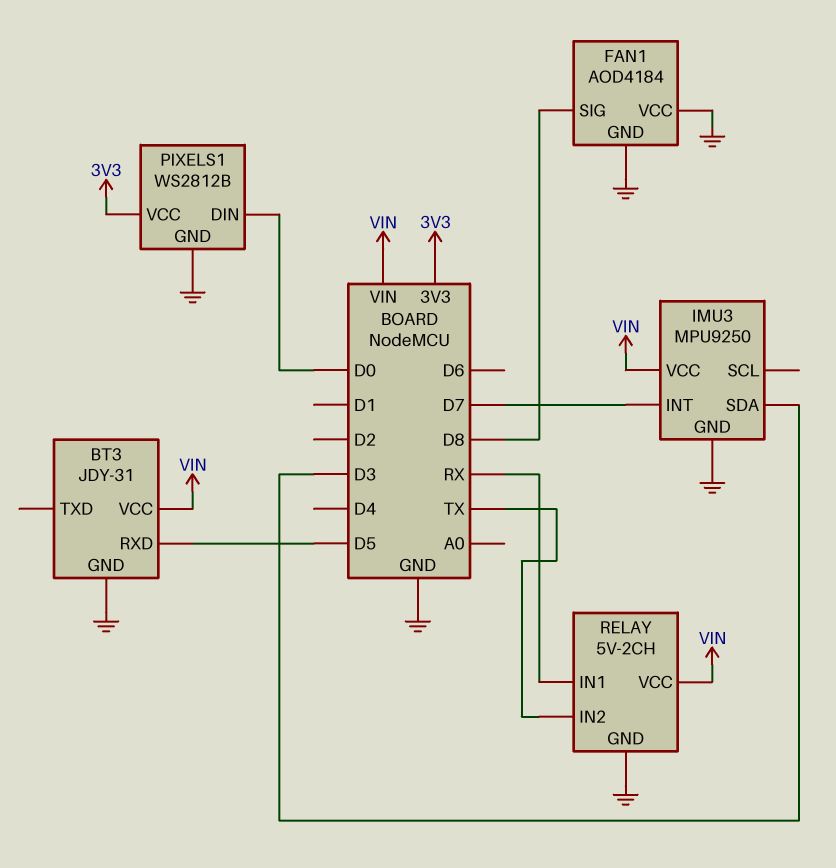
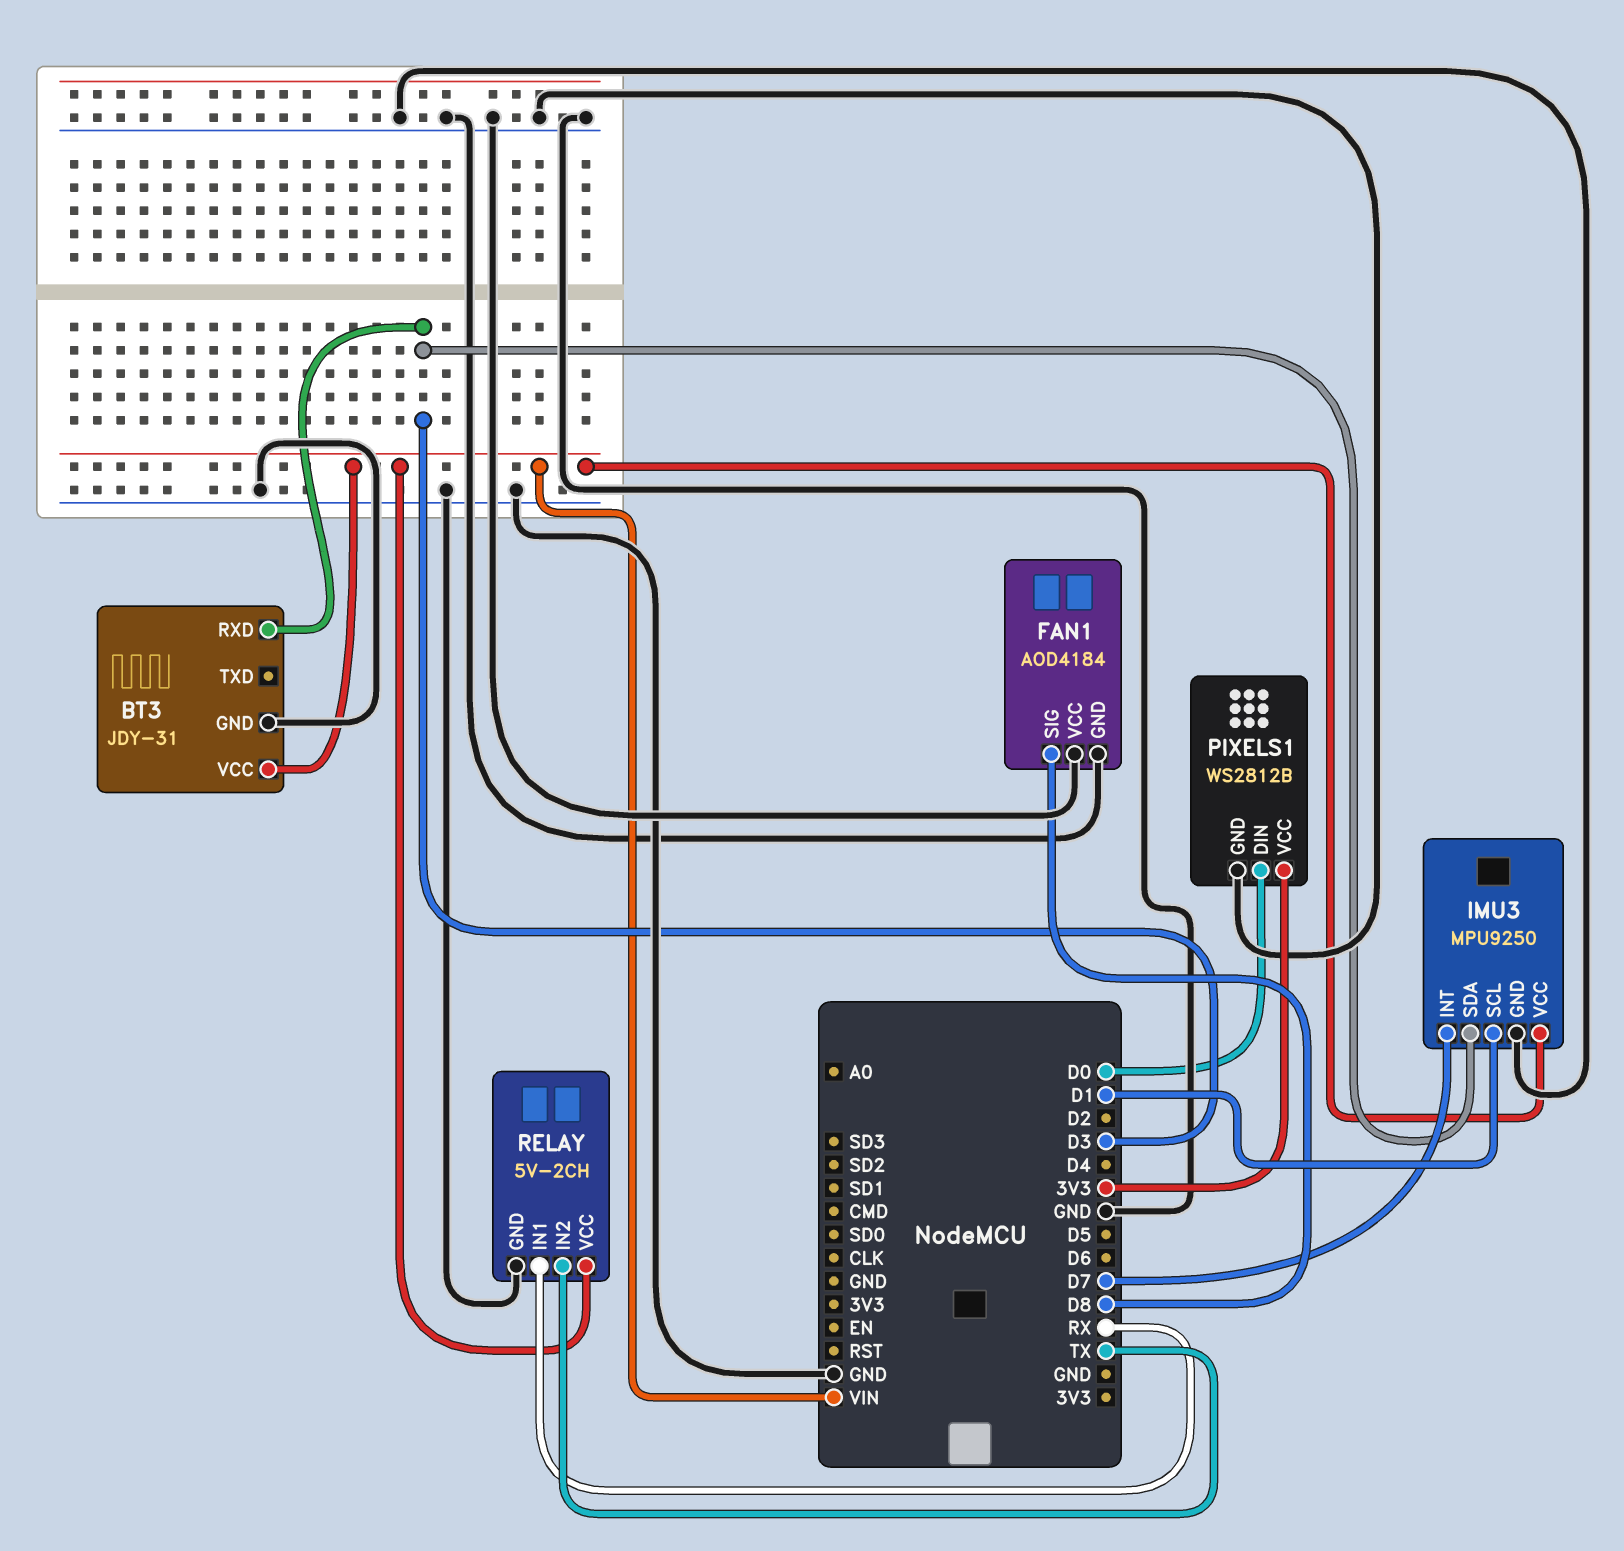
BT3 pin RXD: D5 -> D3
IMU3 pin SCL: none -> D1

